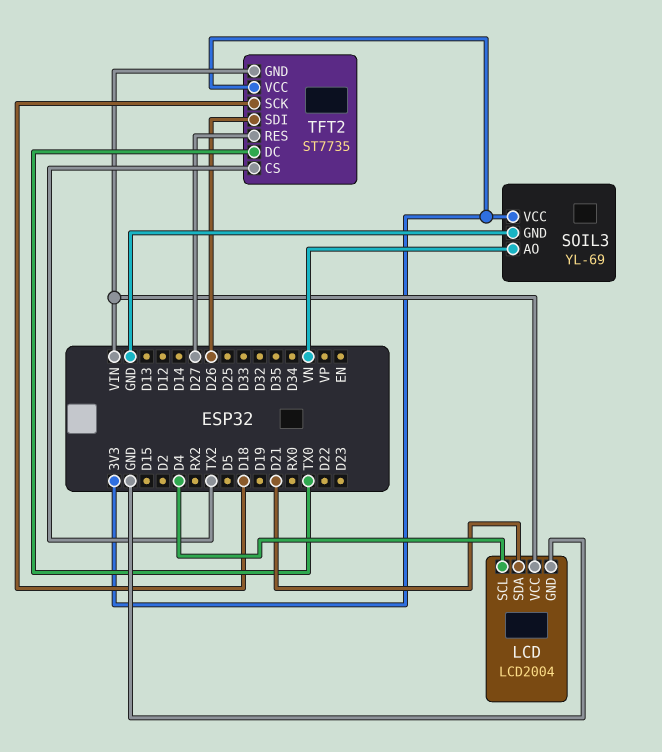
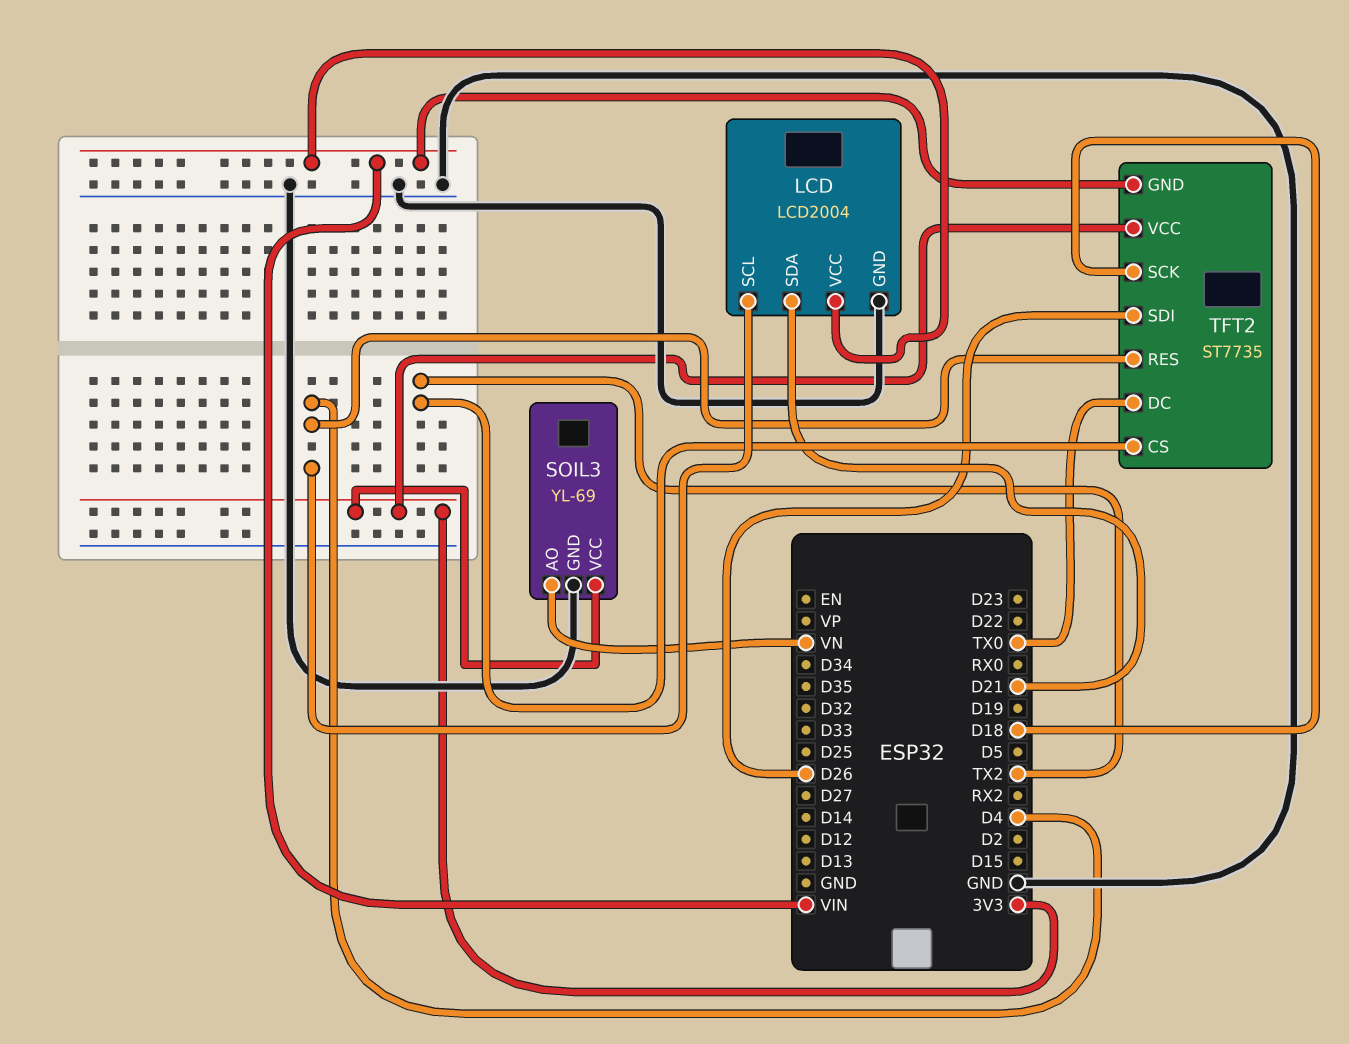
TFT2 pin RES: D27 -> D4

